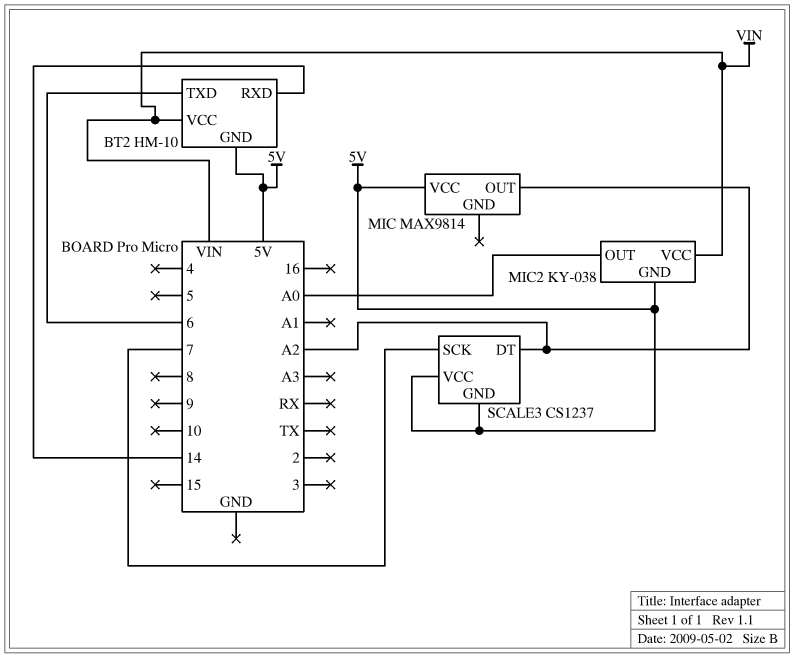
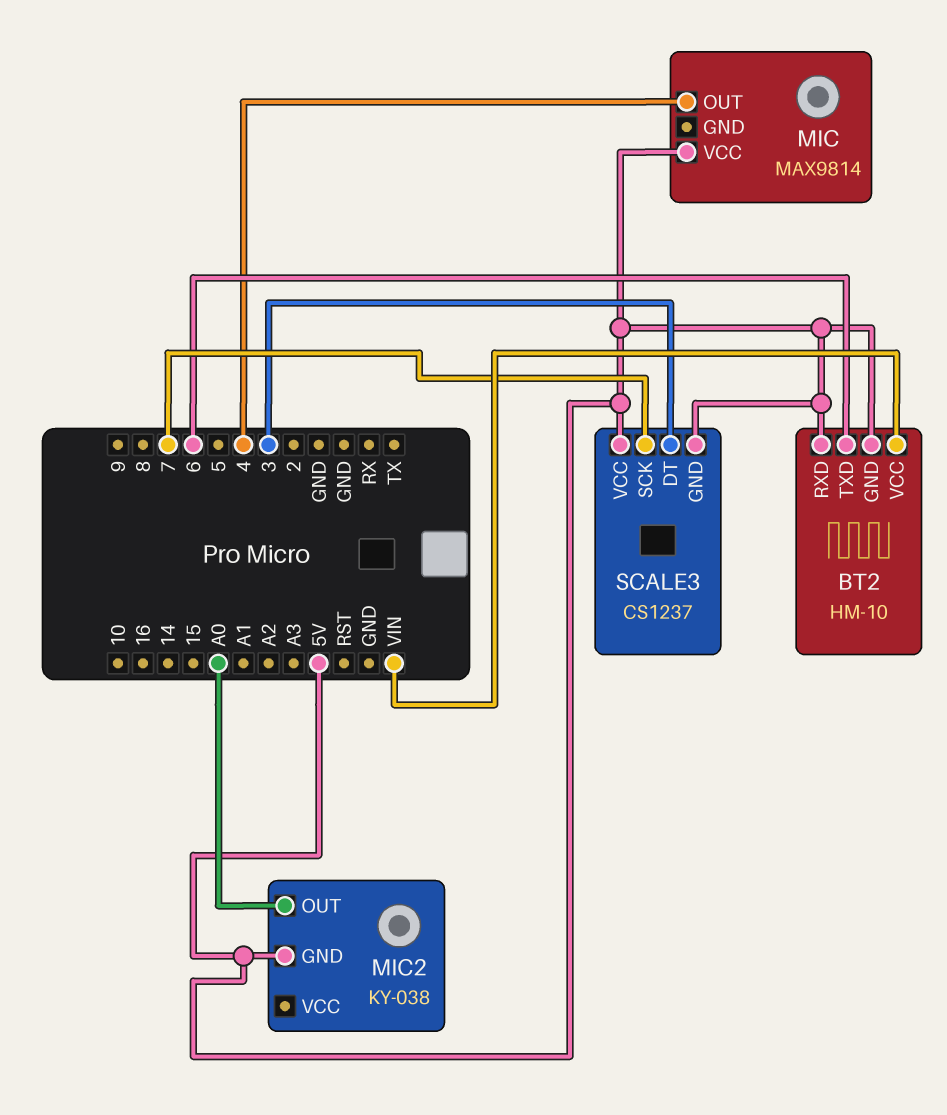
BT2 pin RXD: 14 -> 5V
MIC pin OUT: A2 -> 4
MIC2 pin VCC: VIN -> none
SCALE3 pin DT: A2 -> 3

